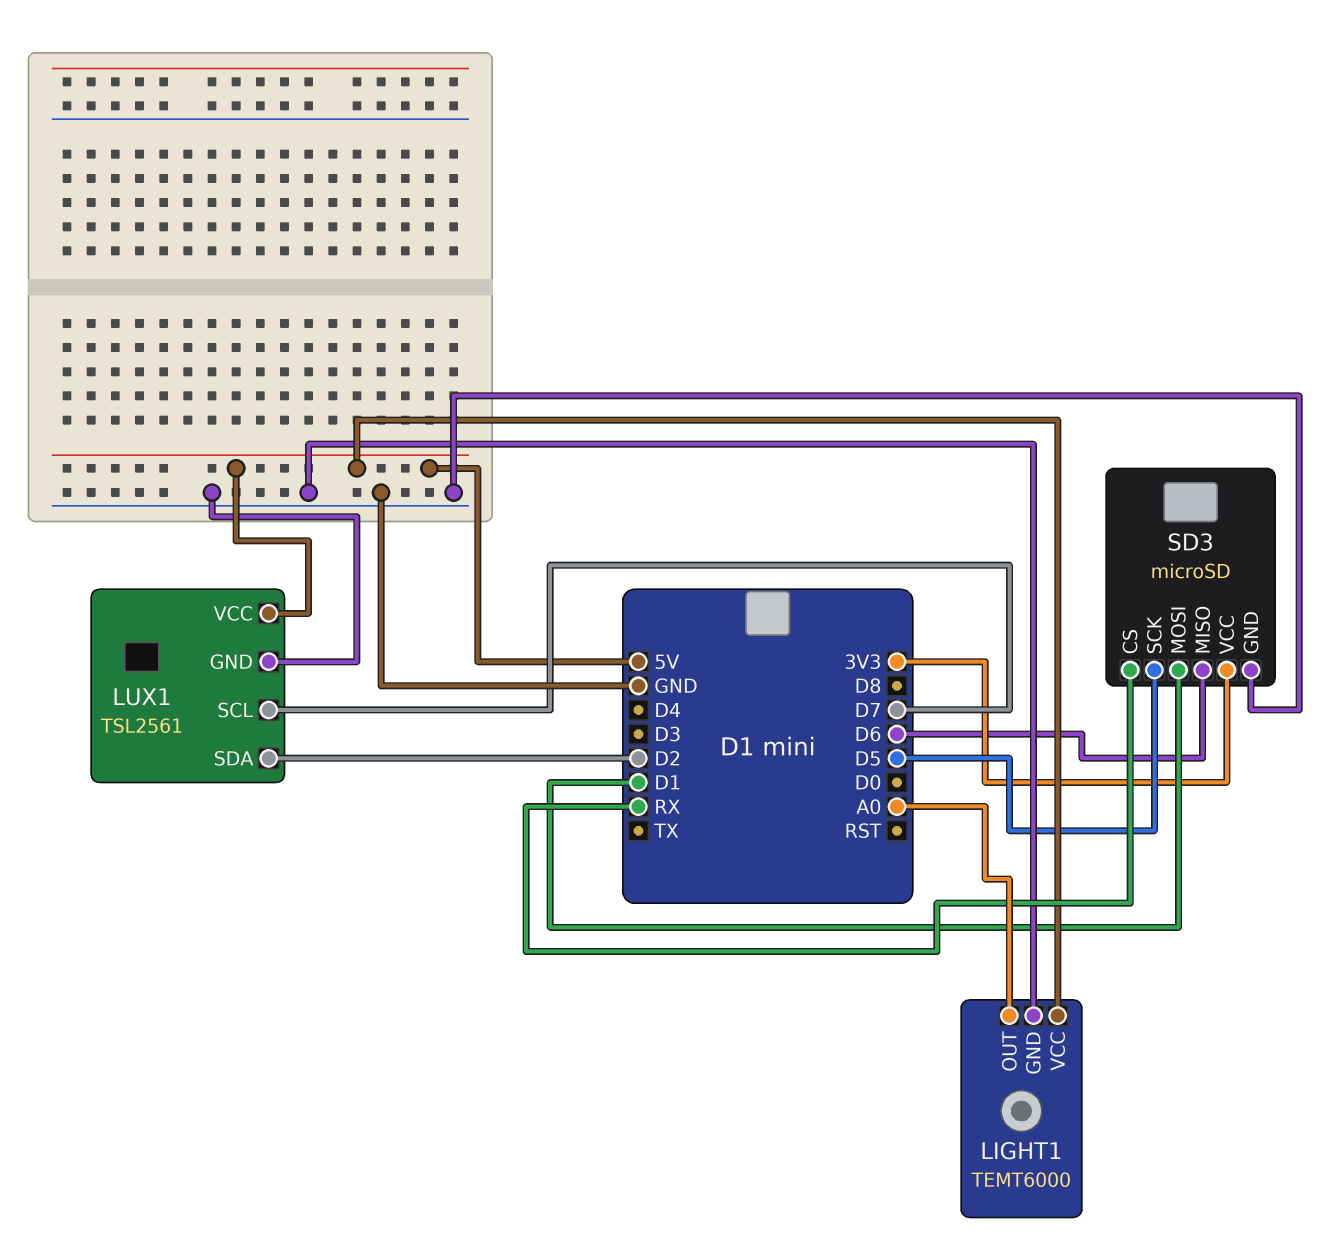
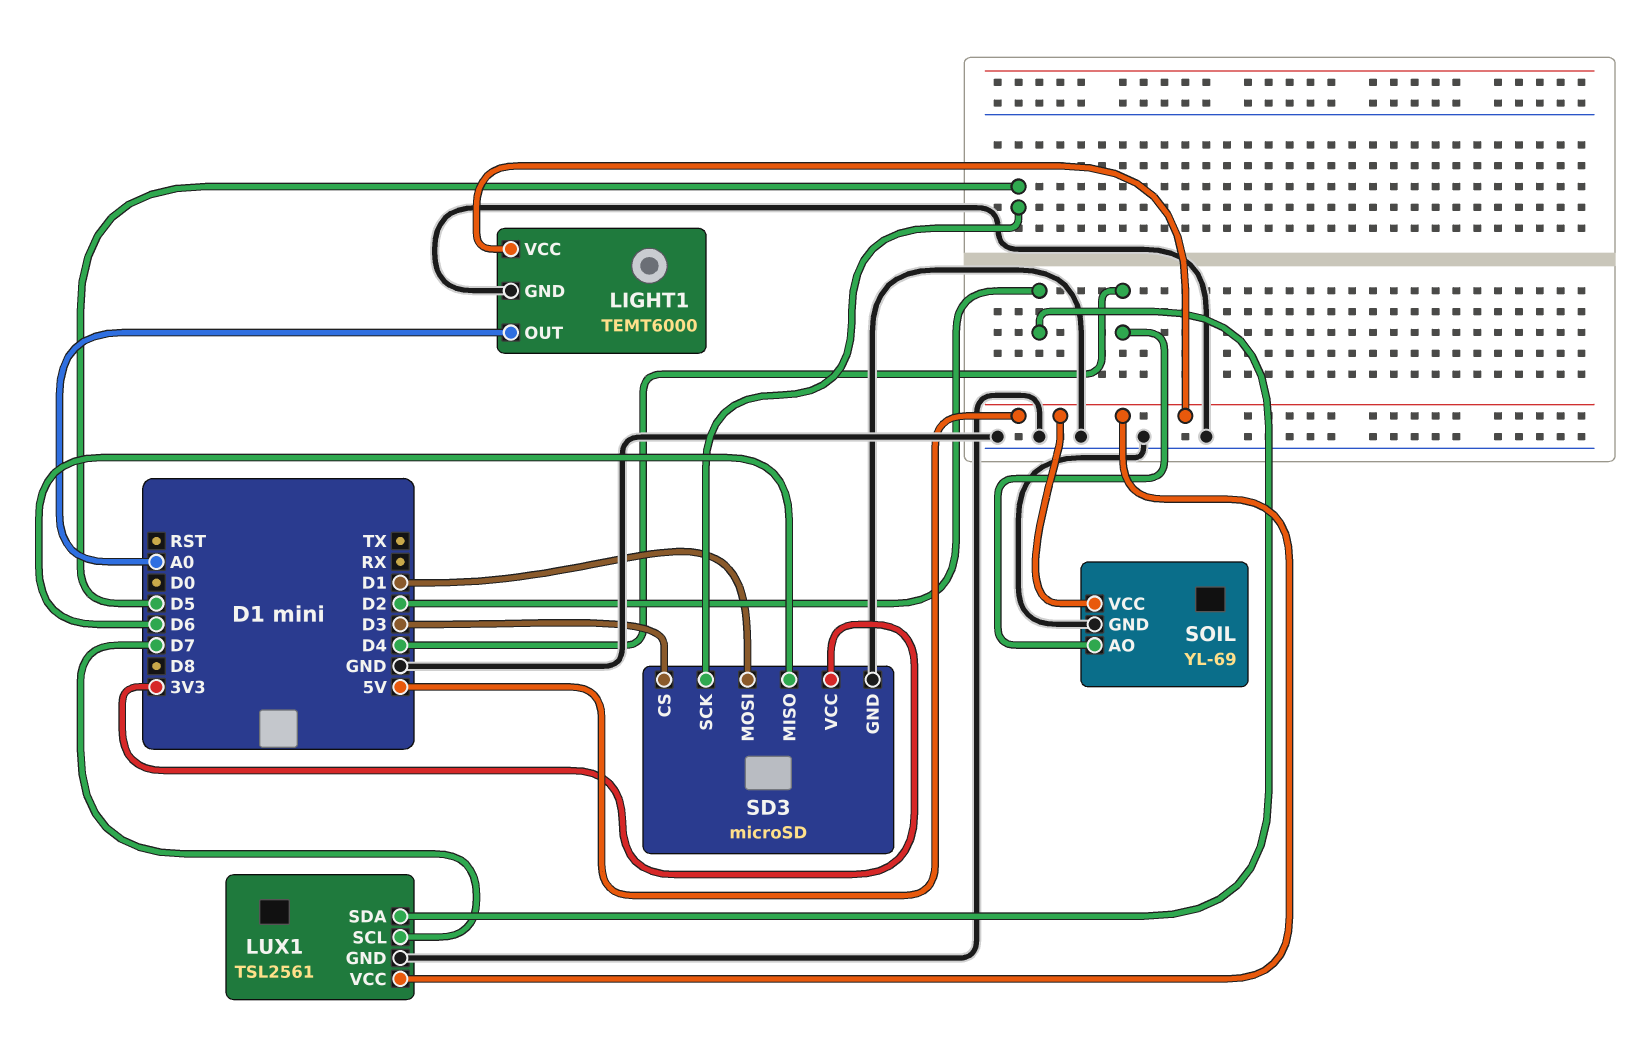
SD3 pin CS: RX -> D3
SOIL: none -> YL-69
SOIL pin AO: none -> D4
SOIL pin GND: none -> GND
SOIL pin VCC: none -> 5V

